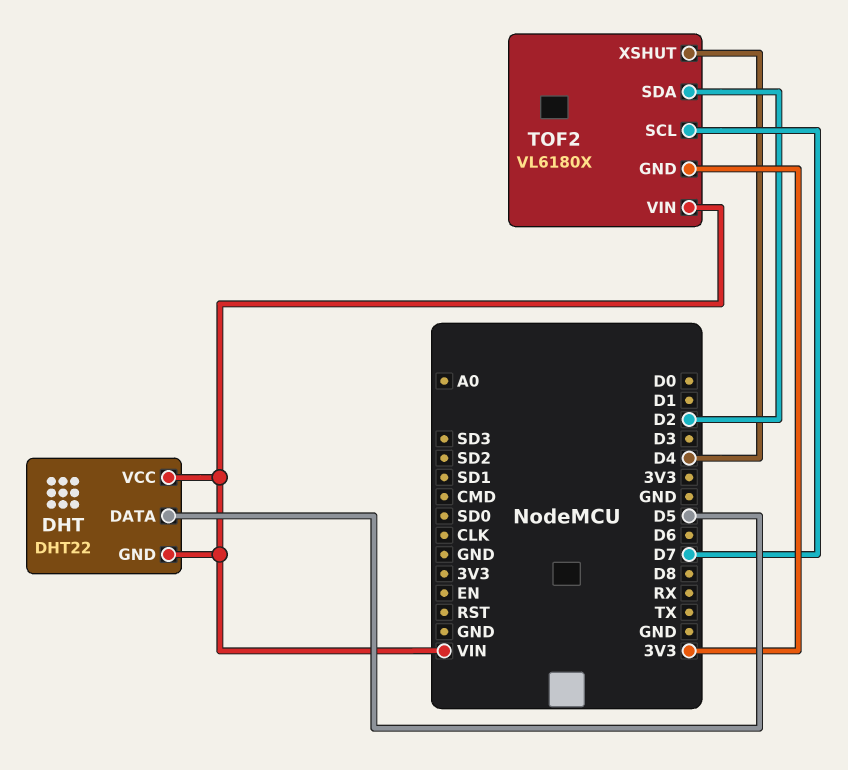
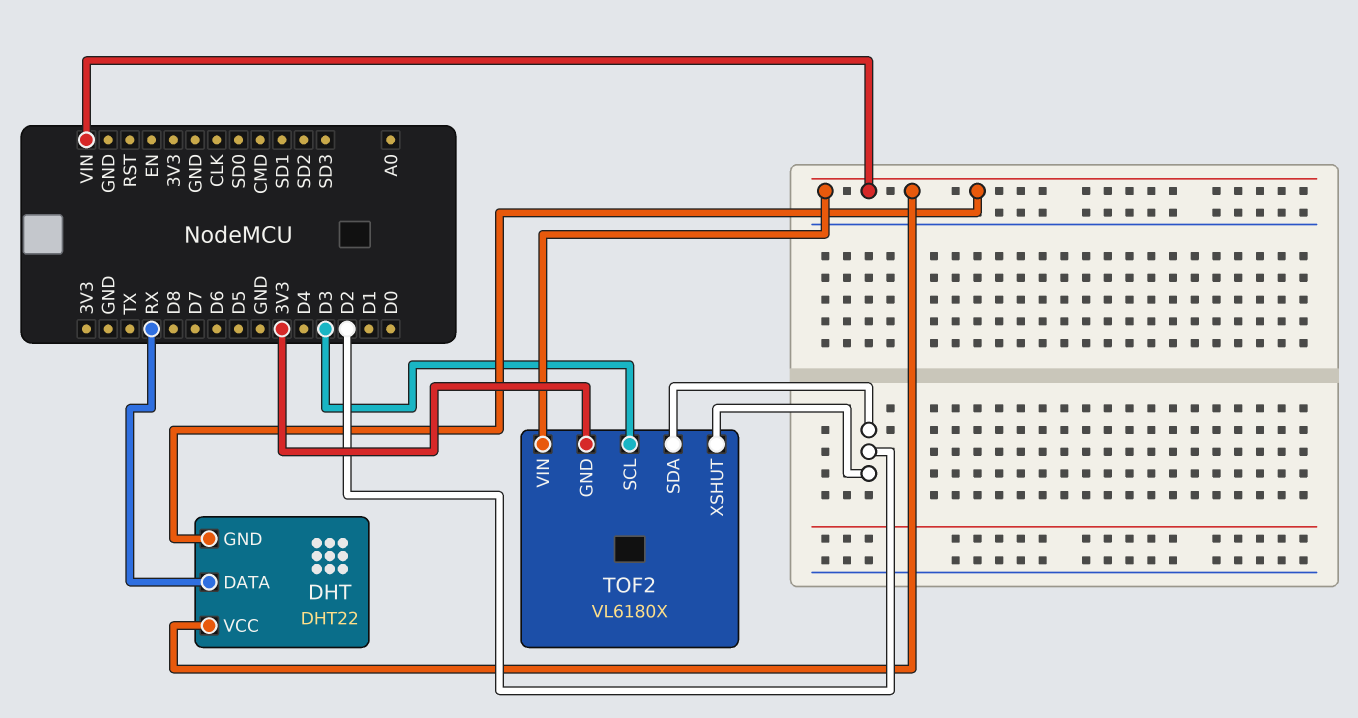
DHT pin DATA: D5 -> RX
TOF2 pin SCL: D7 -> D3
TOF2 pin XSHUT: D4 -> D2

